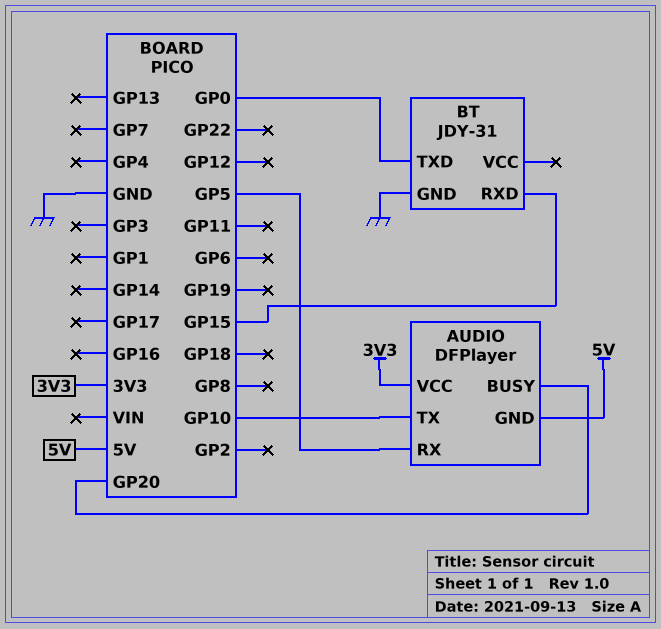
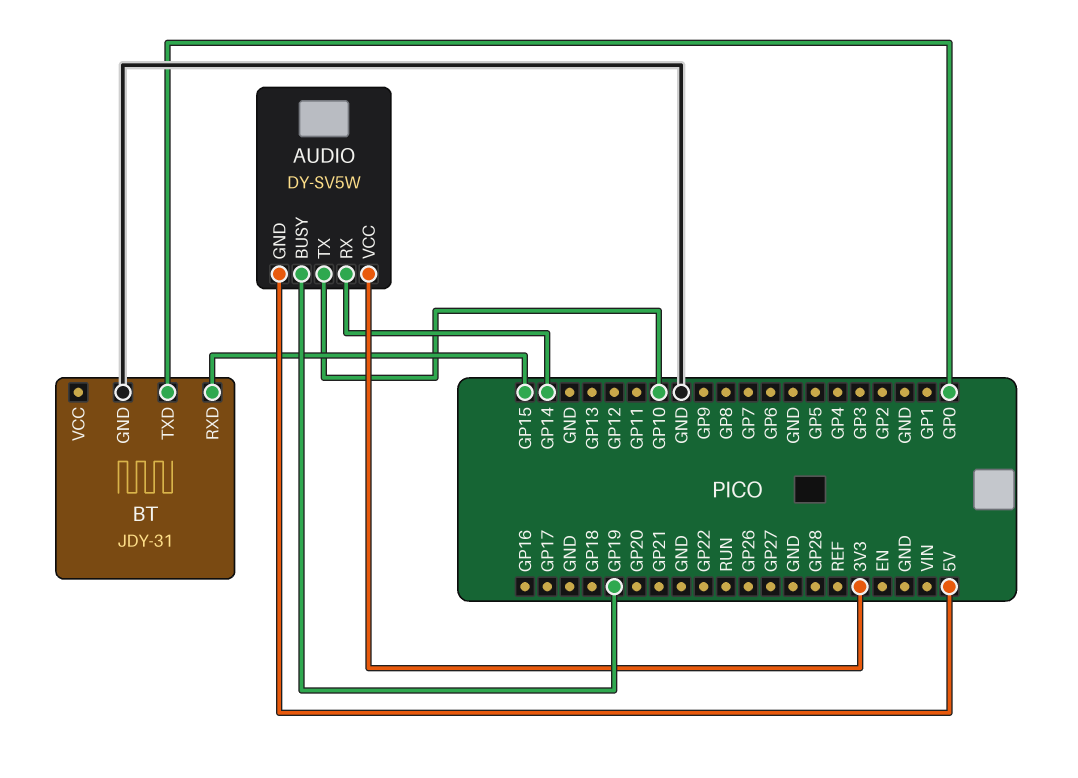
AUDIO: DFPlayer -> DY-SV5W
AUDIO pin BUSY: GP20 -> GP19
AUDIO pin RX: GP5 -> GP14

